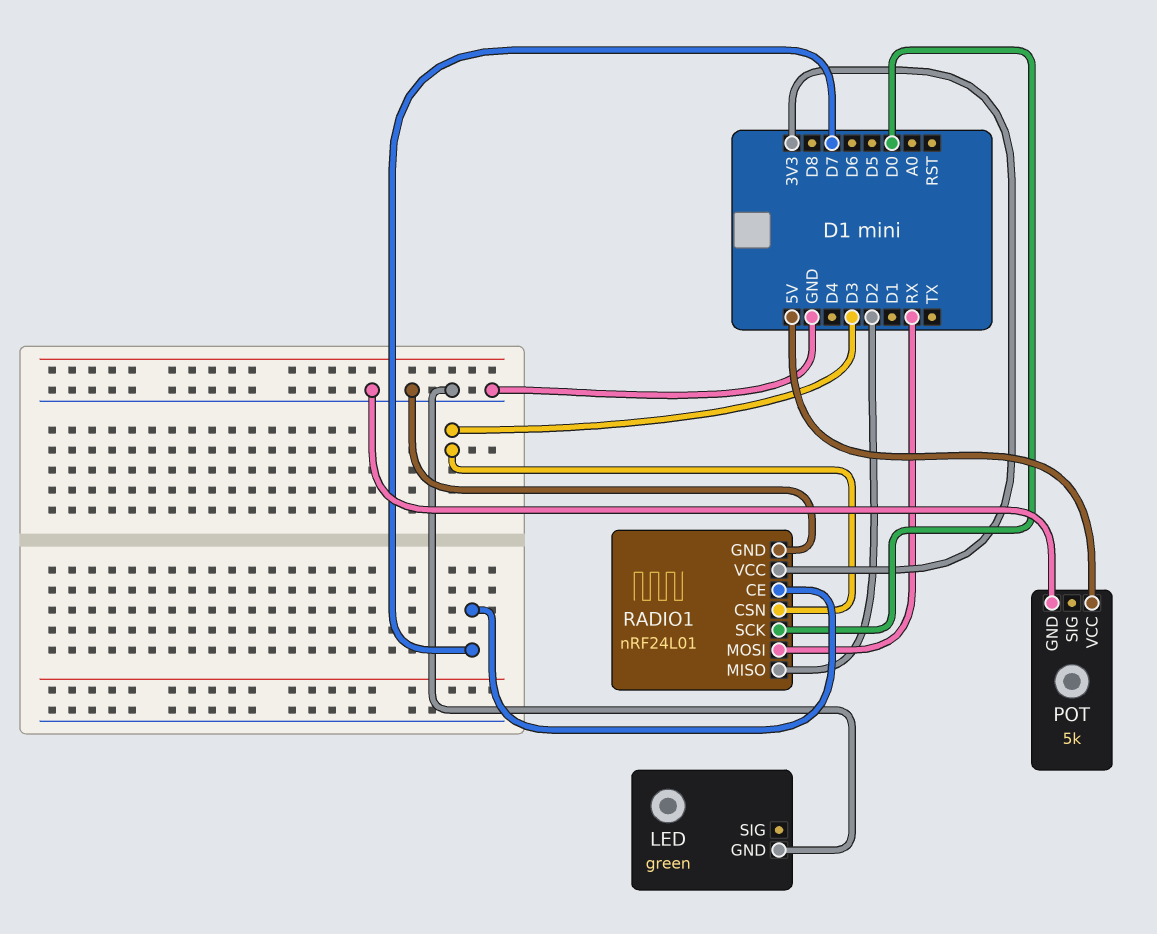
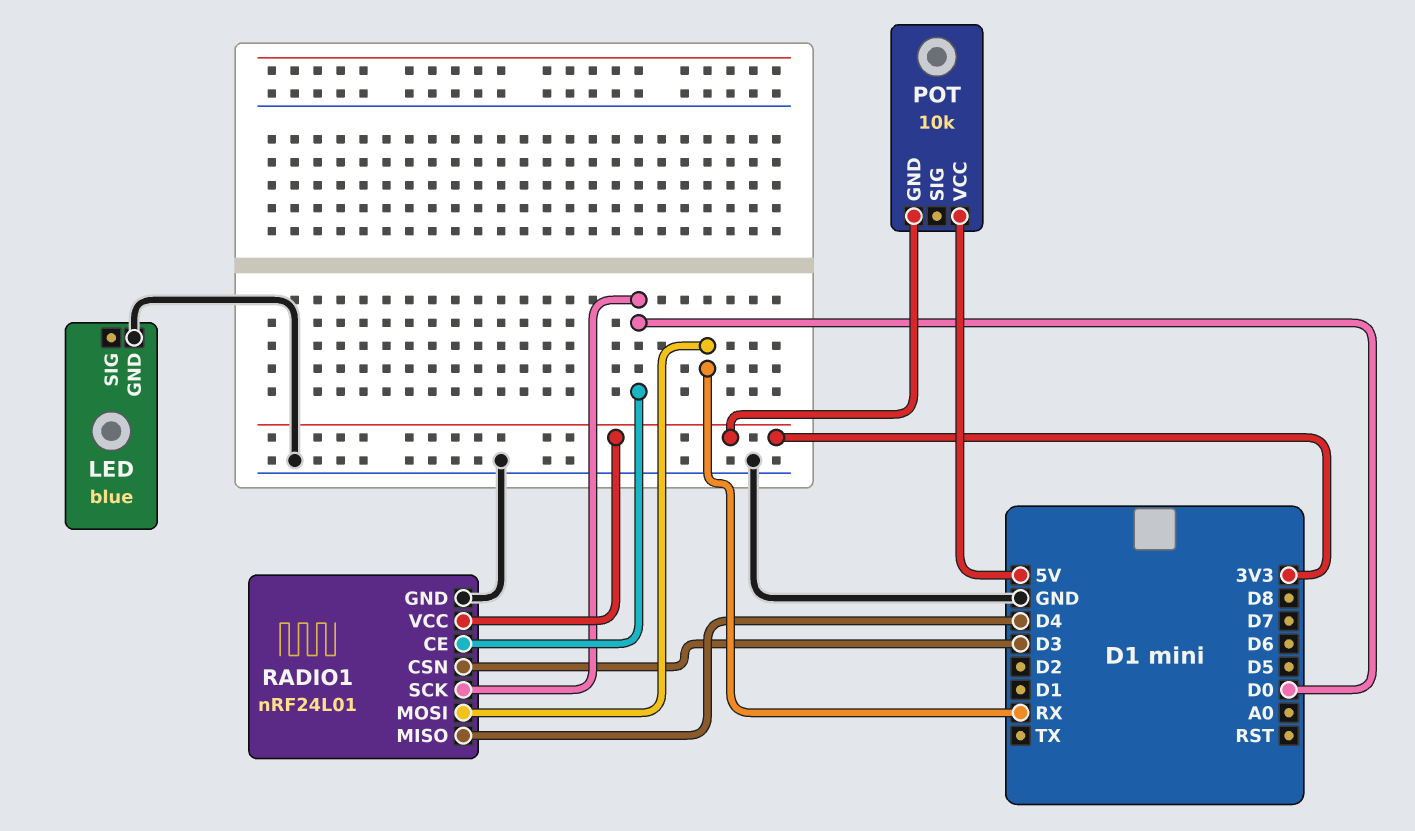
LED: green -> blue
POT: 5k -> 10k
POT pin GND: GND -> 3V3
RADIO1 pin CE: D7 -> D0
RADIO1 pin MISO: D2 -> D4

